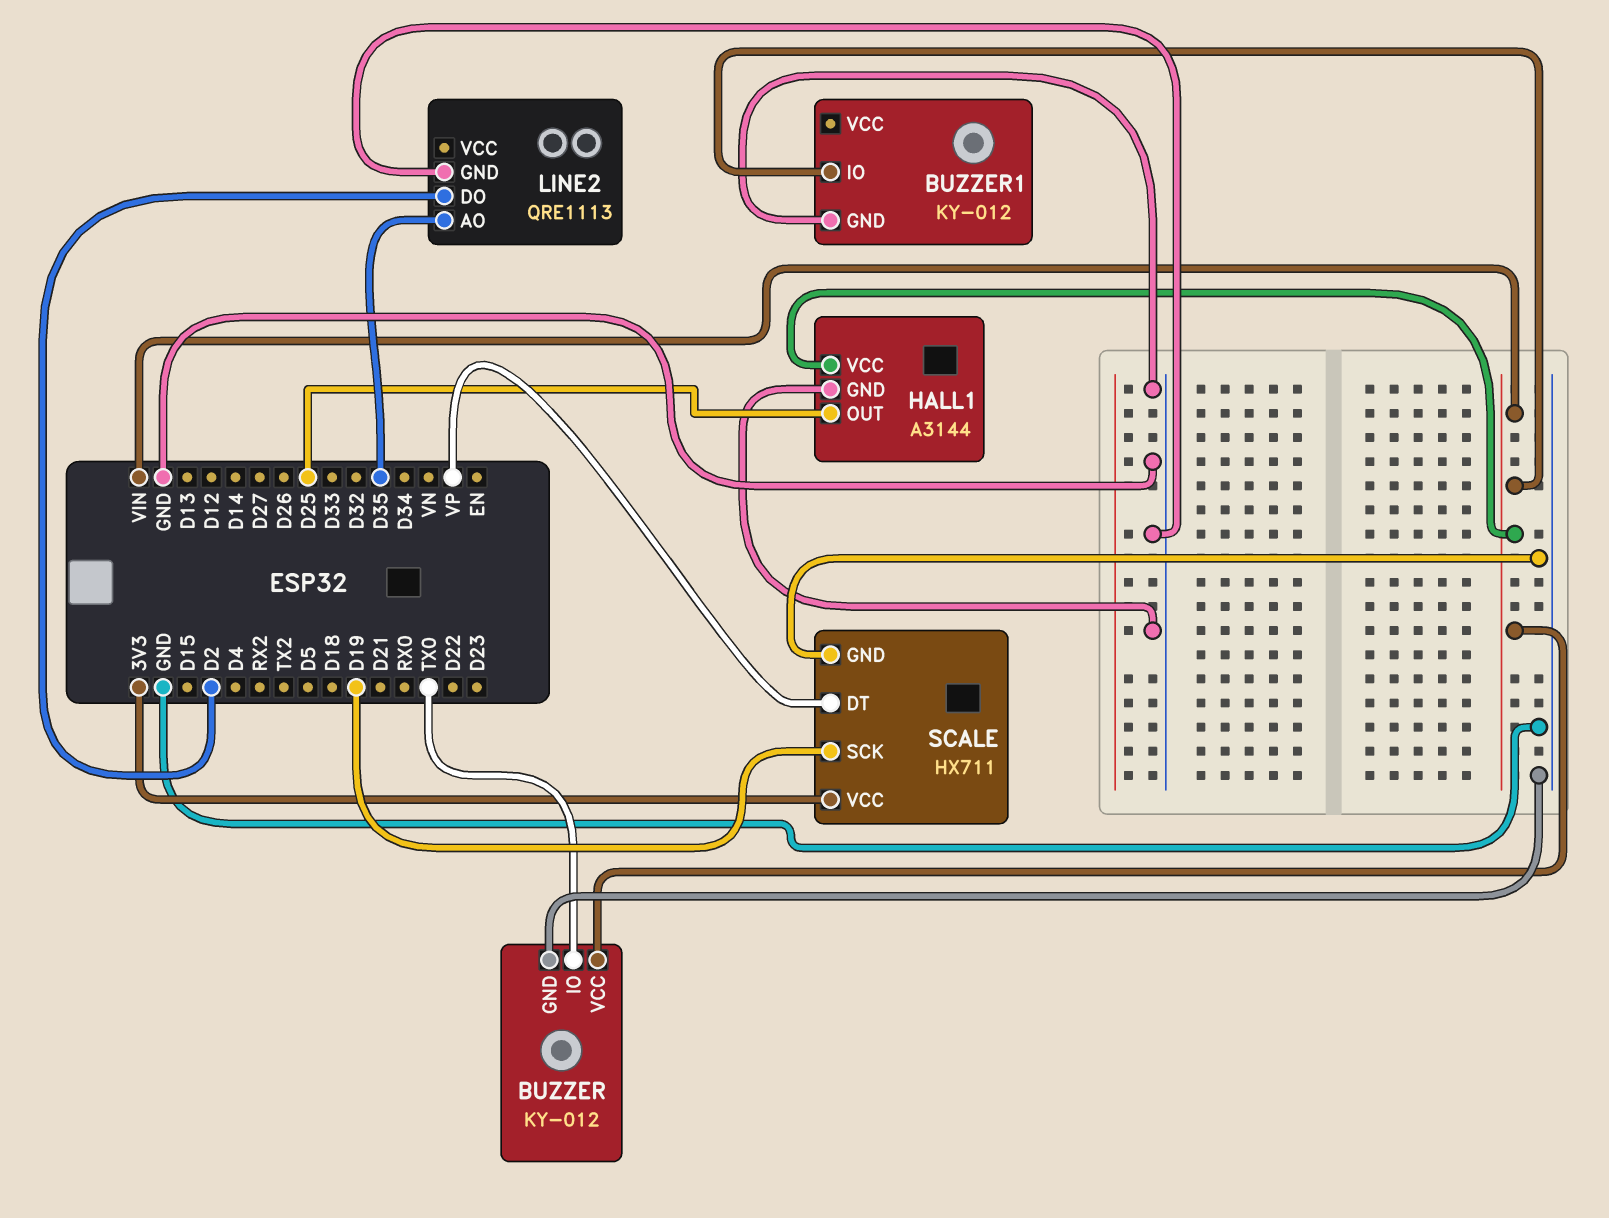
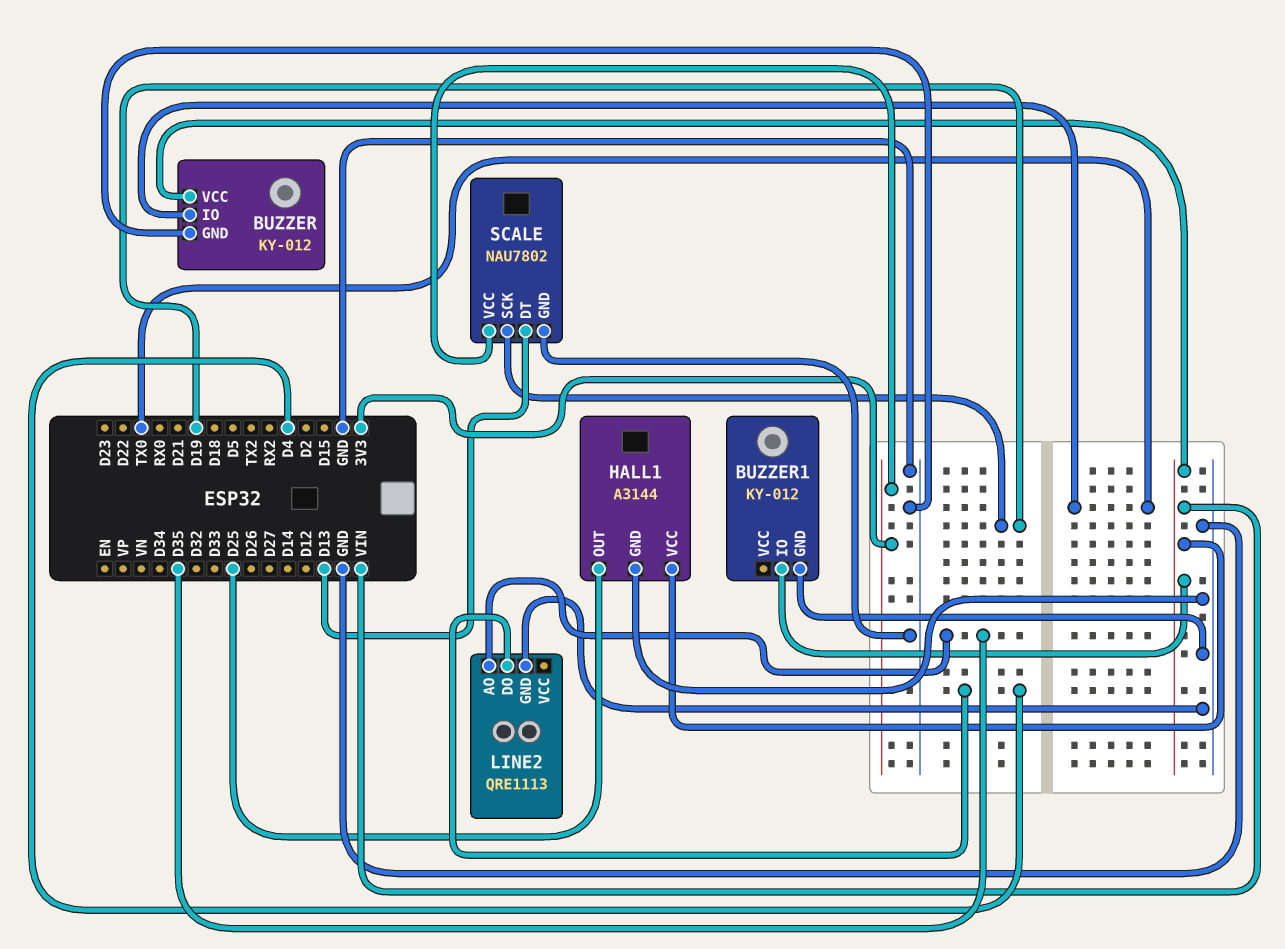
LINE2 pin DO: D2 -> D4
SCALE: HX711 -> NAU7802
SCALE pin DT: VP -> D13

